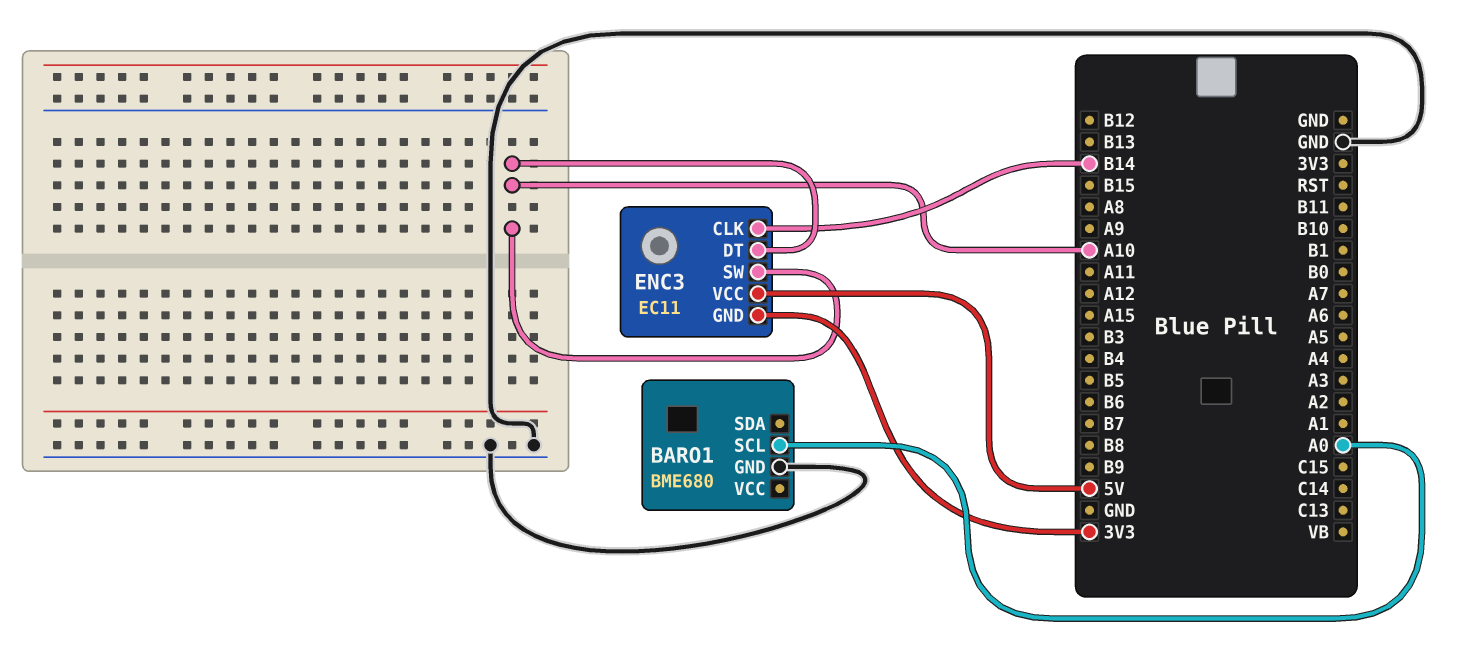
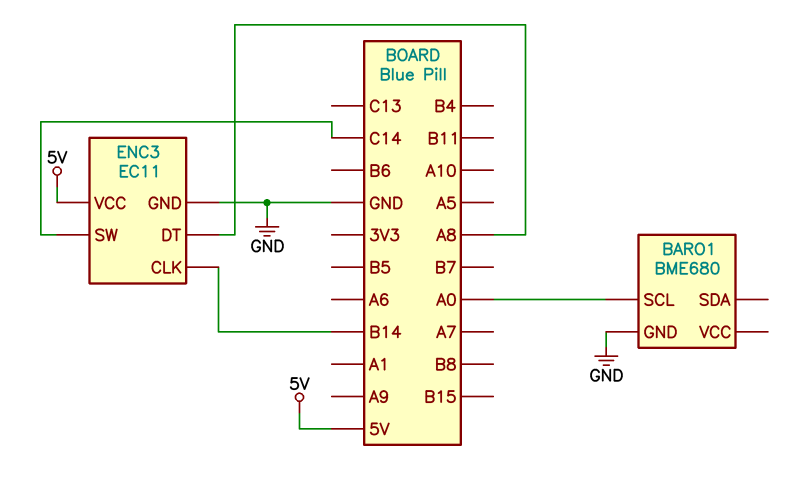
ENC3 pin DT: A10 -> A8
ENC3 pin GND: 3V3 -> GND
ENC3 pin SW: A10 -> C14

